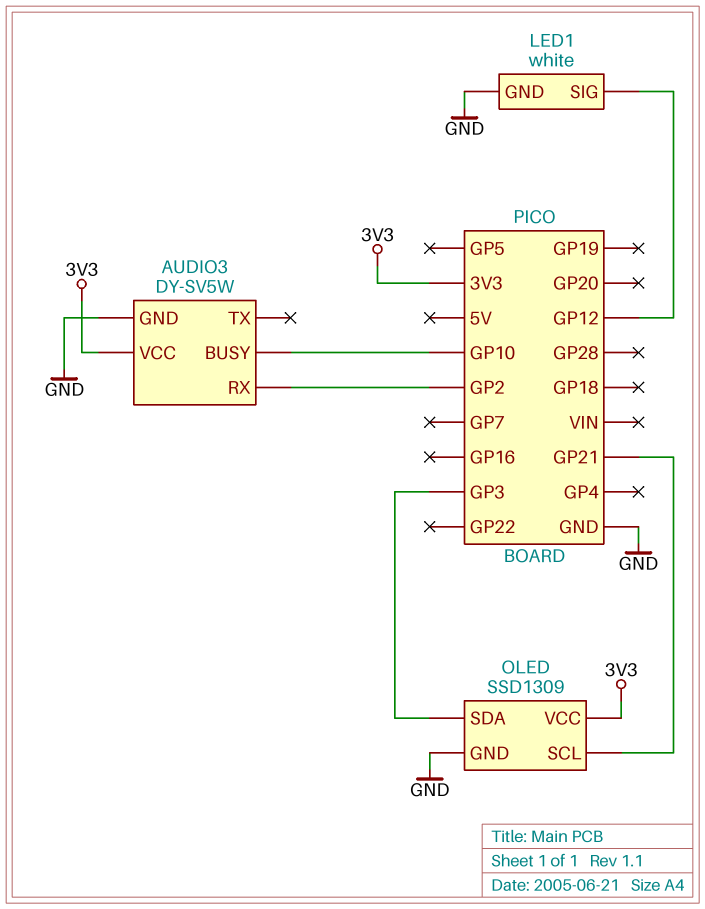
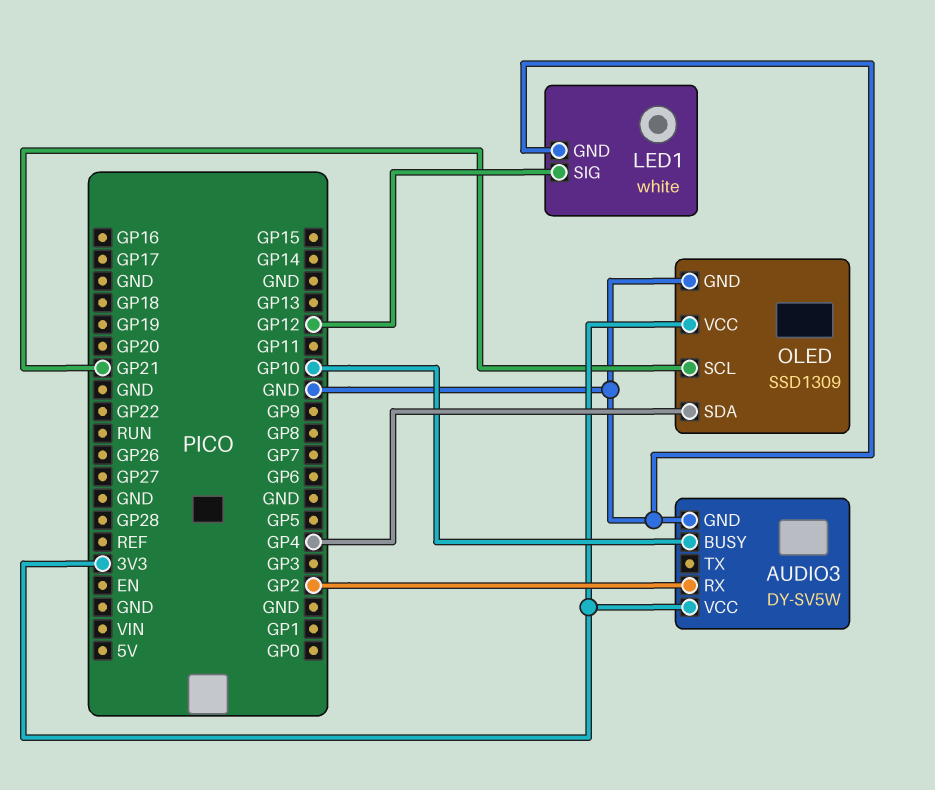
OLED pin SDA: GP3 -> GP4

